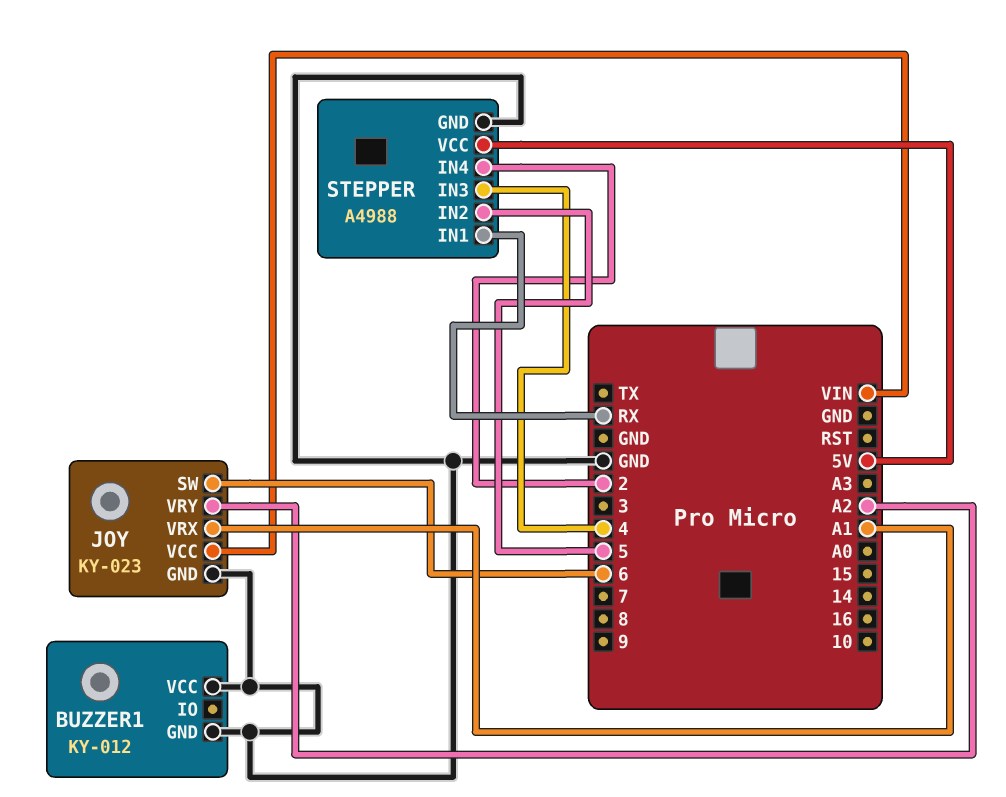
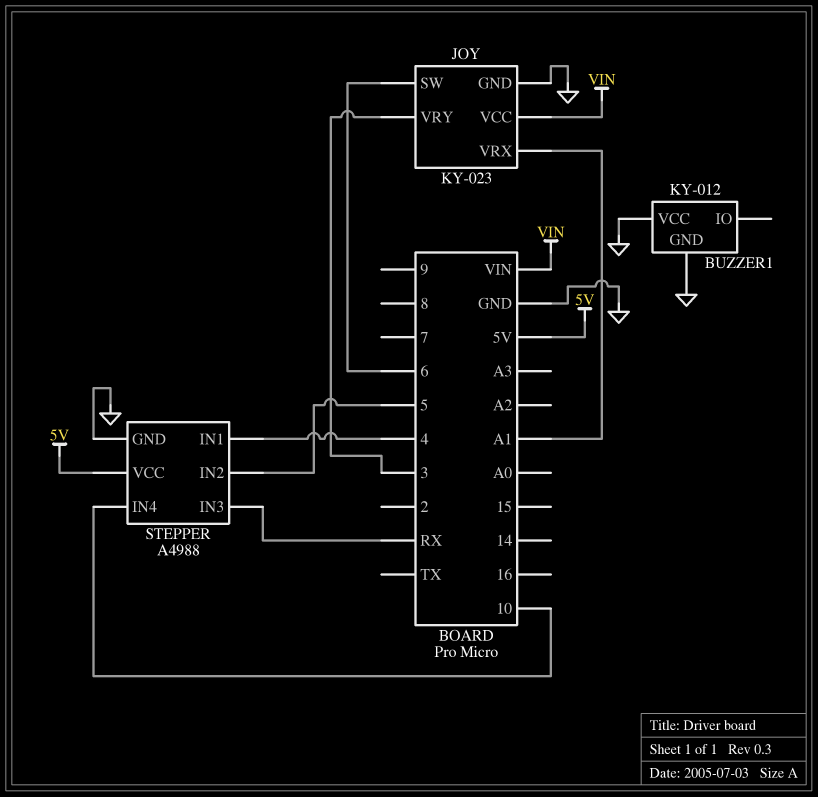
JOY pin VRY: A2 -> 3
STEPPER pin IN1: RX -> 4
STEPPER pin IN3: 4 -> RX
STEPPER pin IN4: 2 -> 10

